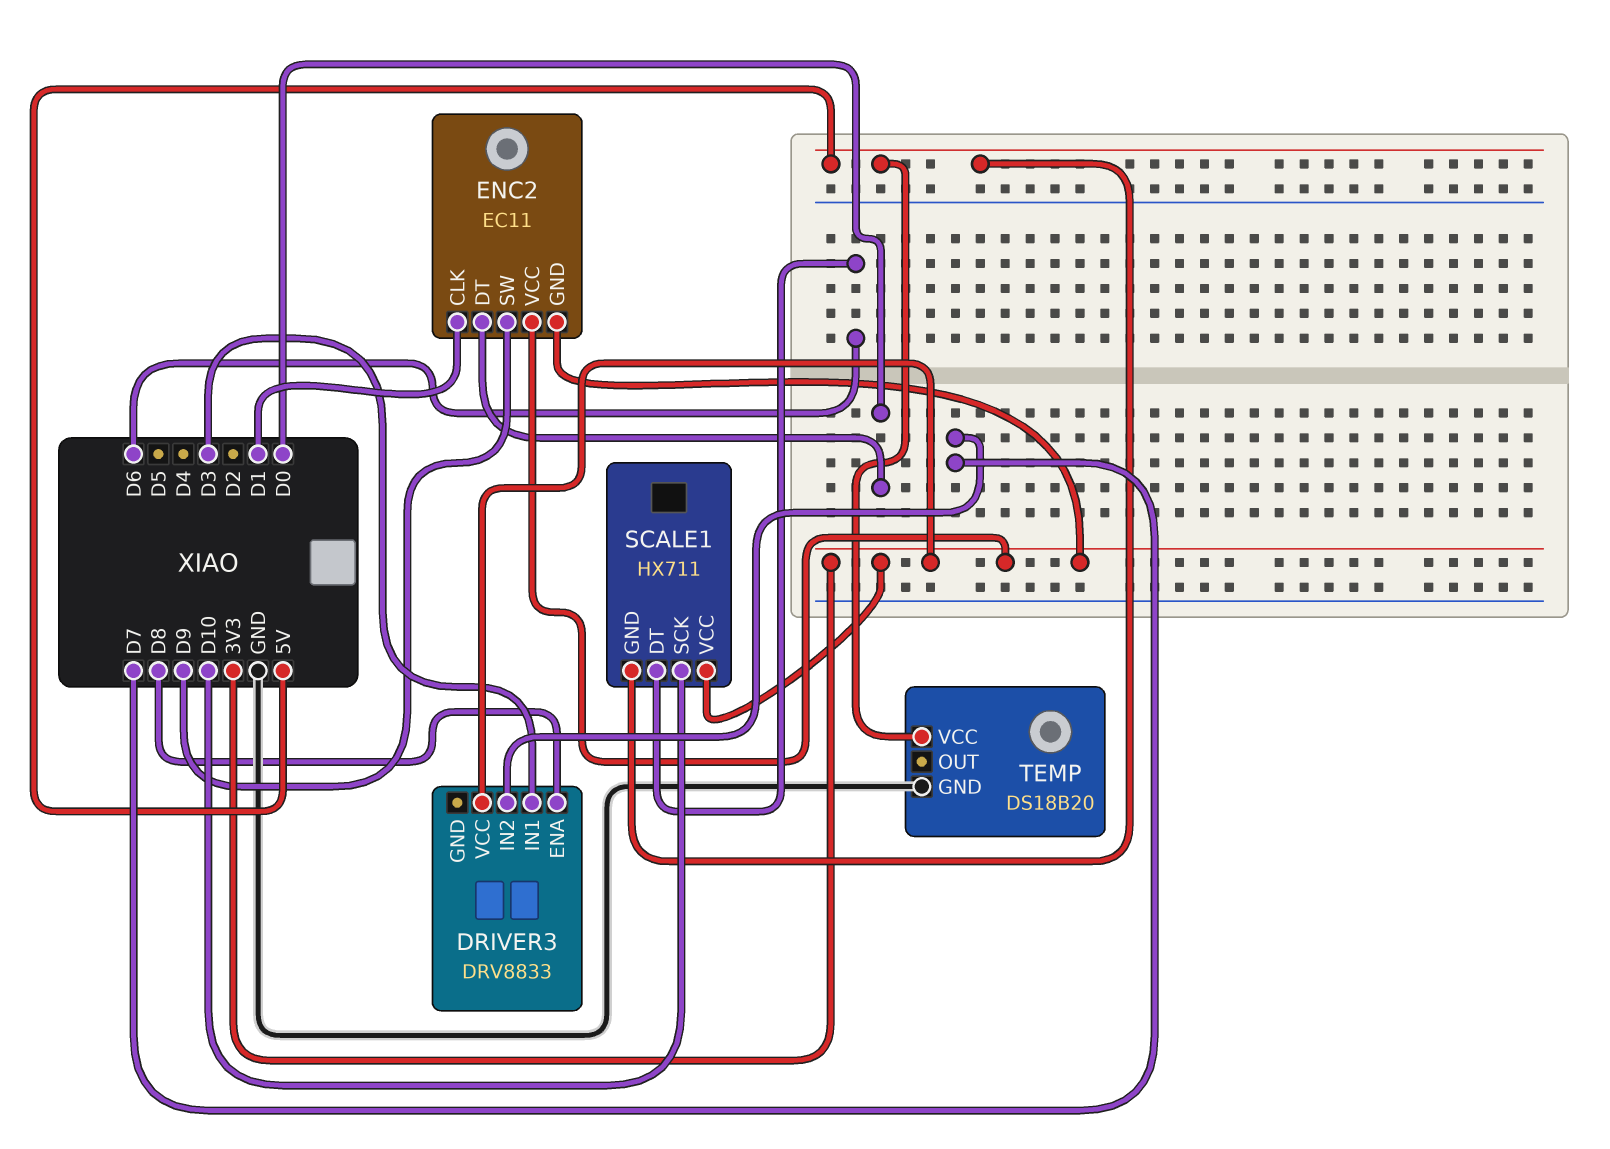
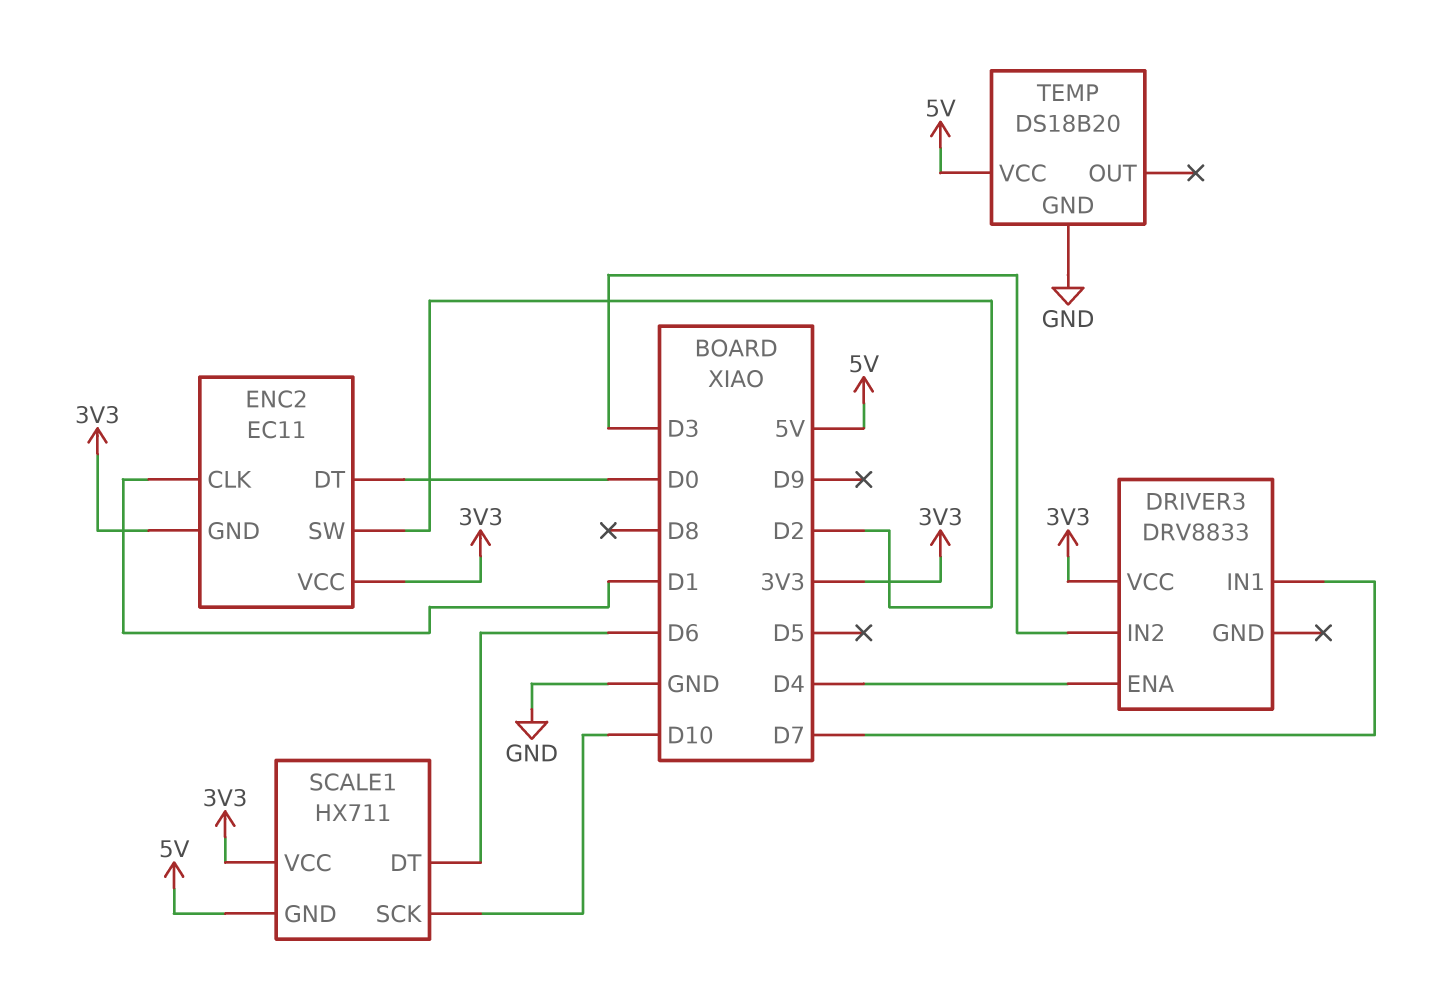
DRIVER3 pin ENA: D8 -> D4
DRIVER3 pin IN1: D3 -> D7
DRIVER3 pin IN2: D7 -> D3
ENC2 pin SW: D9 -> D2

